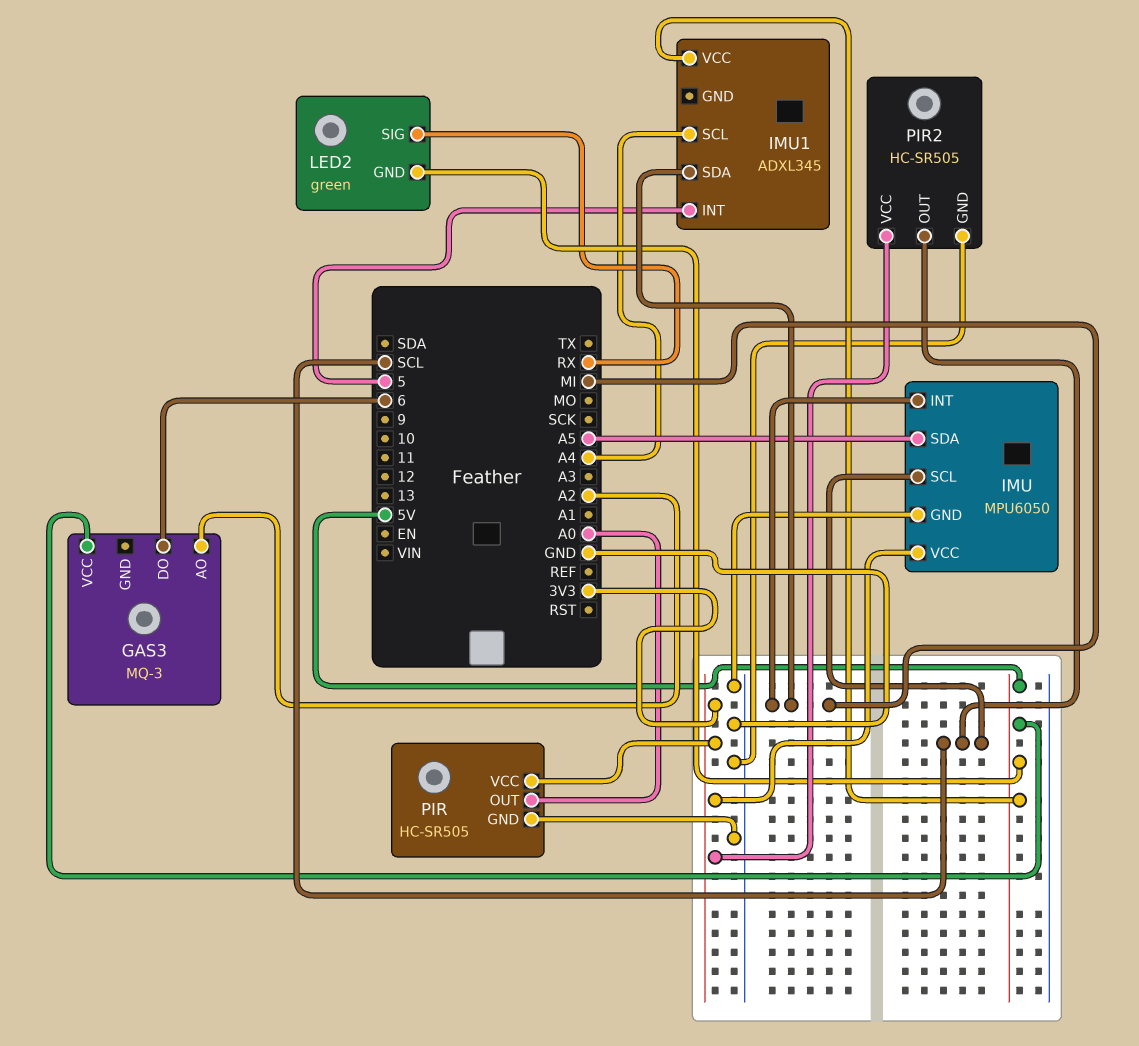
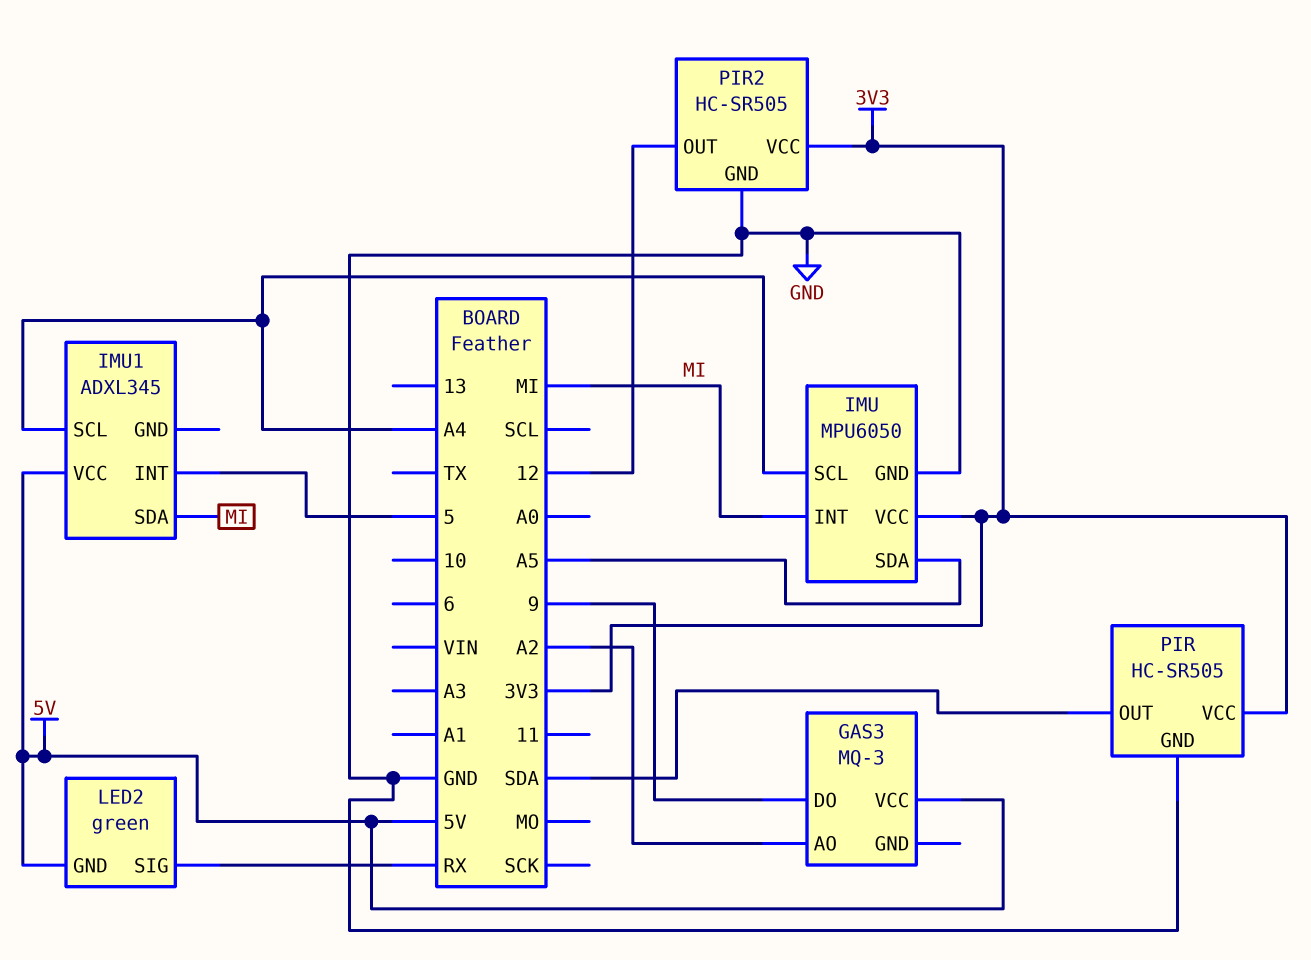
GAS3 pin DO: 6 -> 9
IMU pin SCL: SCL -> A4
PIR pin OUT: A0 -> SDA
PIR2 pin OUT: SCL -> 12

